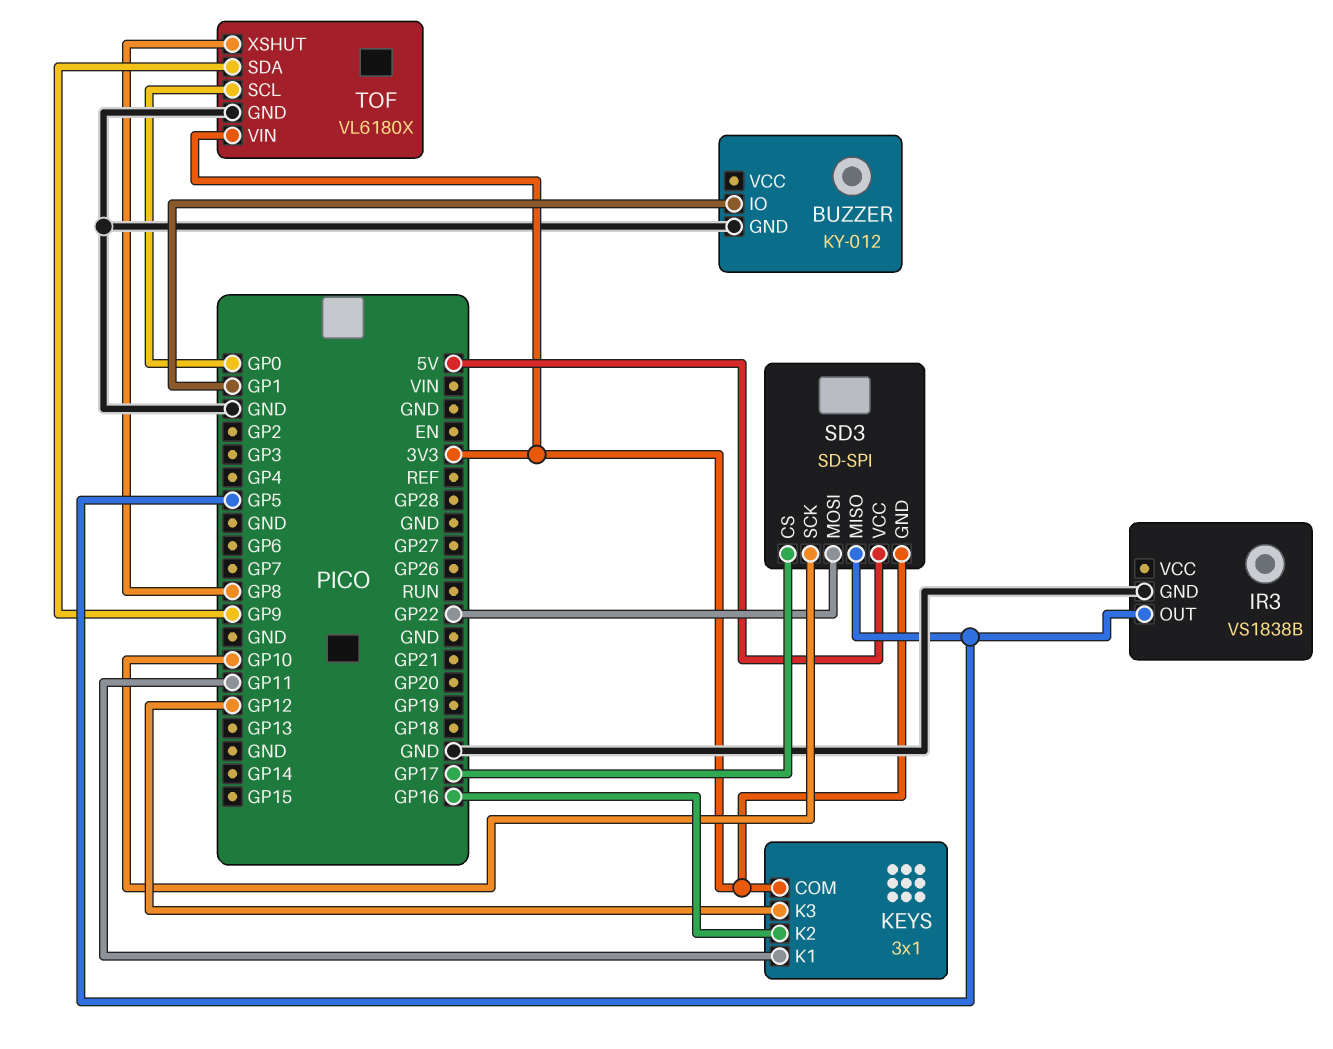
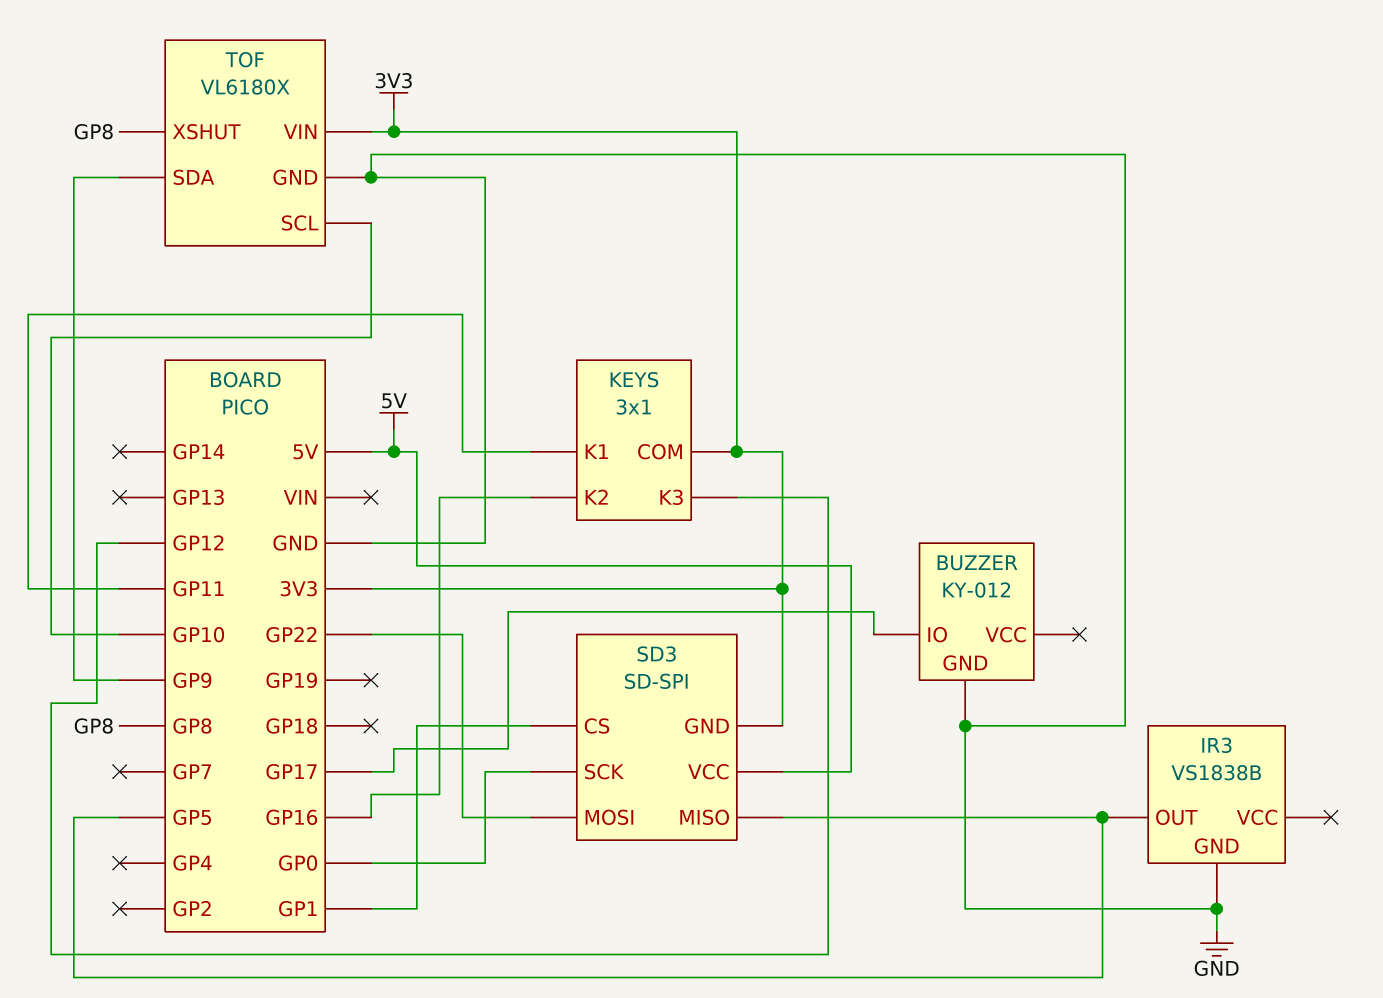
BUZZER pin IO: GP1 -> GP17
SD3 pin CS: GP17 -> GP1
SD3 pin SCK: GP10 -> GP0
TOF pin SCL: GP0 -> GP10

